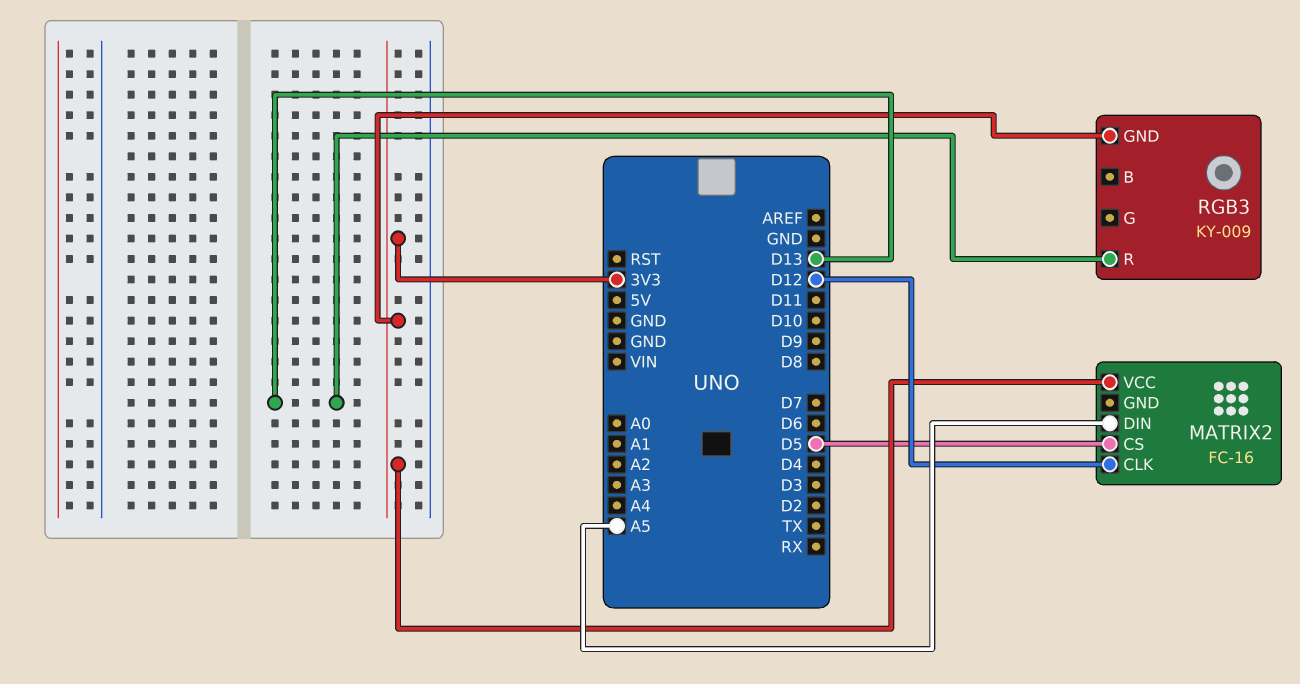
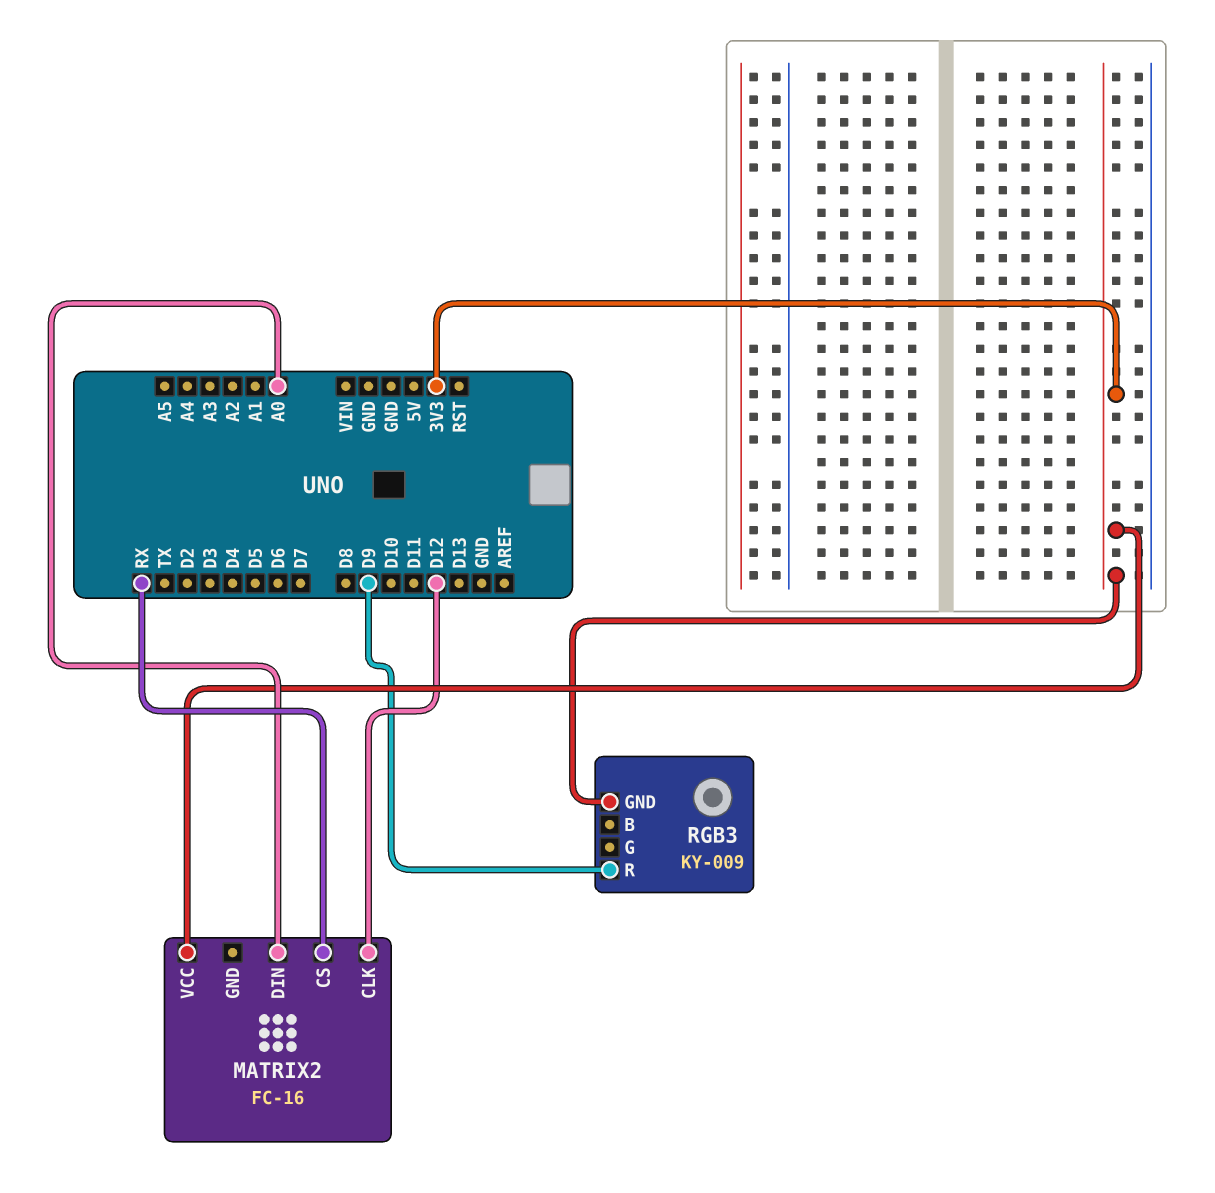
MATRIX2 pin CS: D5 -> RX
MATRIX2 pin DIN: A5 -> A0
RGB3 pin R: D13 -> D9

